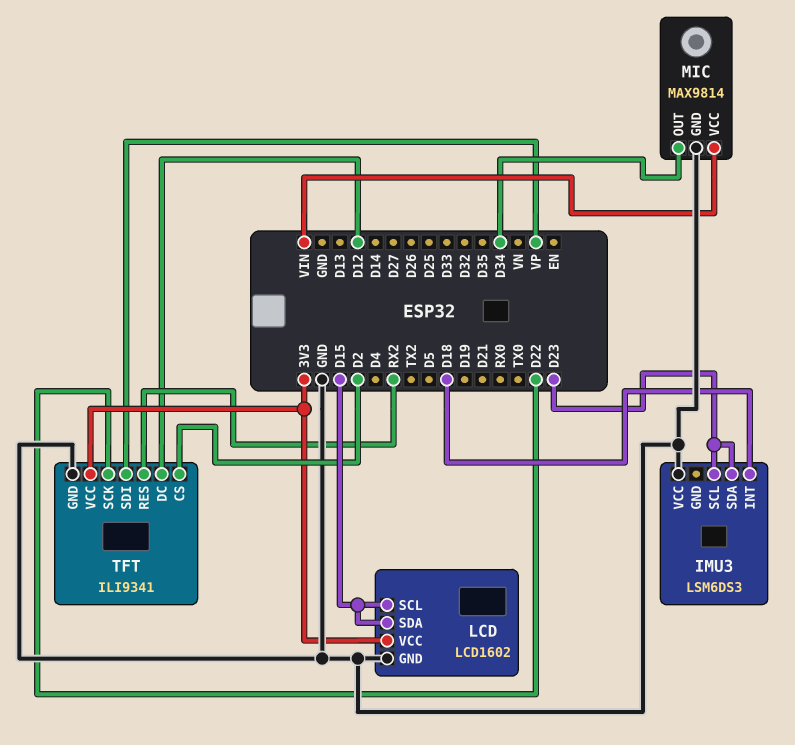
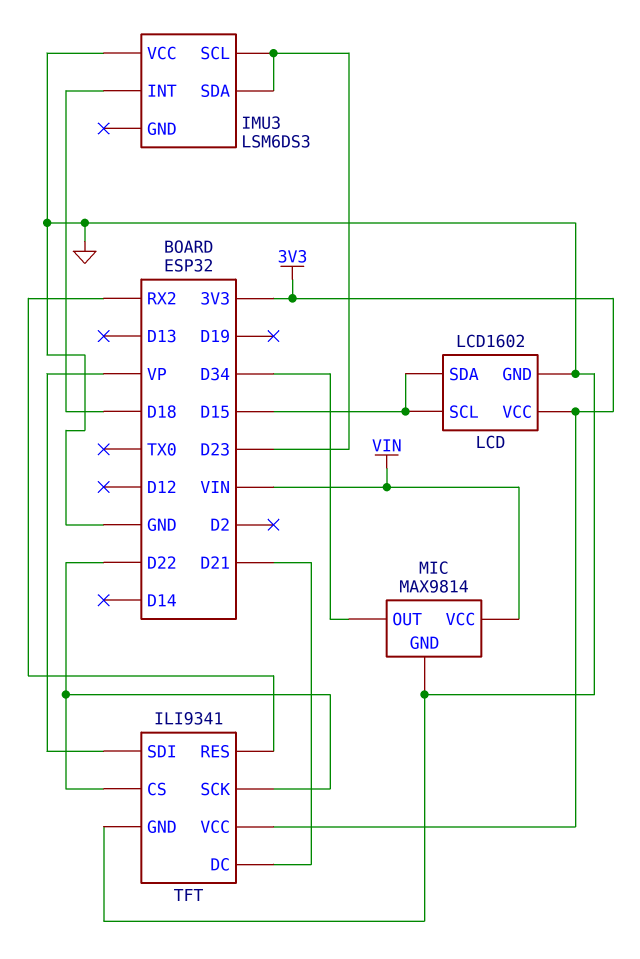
TFT pin CS: D2 -> D22
TFT pin DC: D12 -> D21

